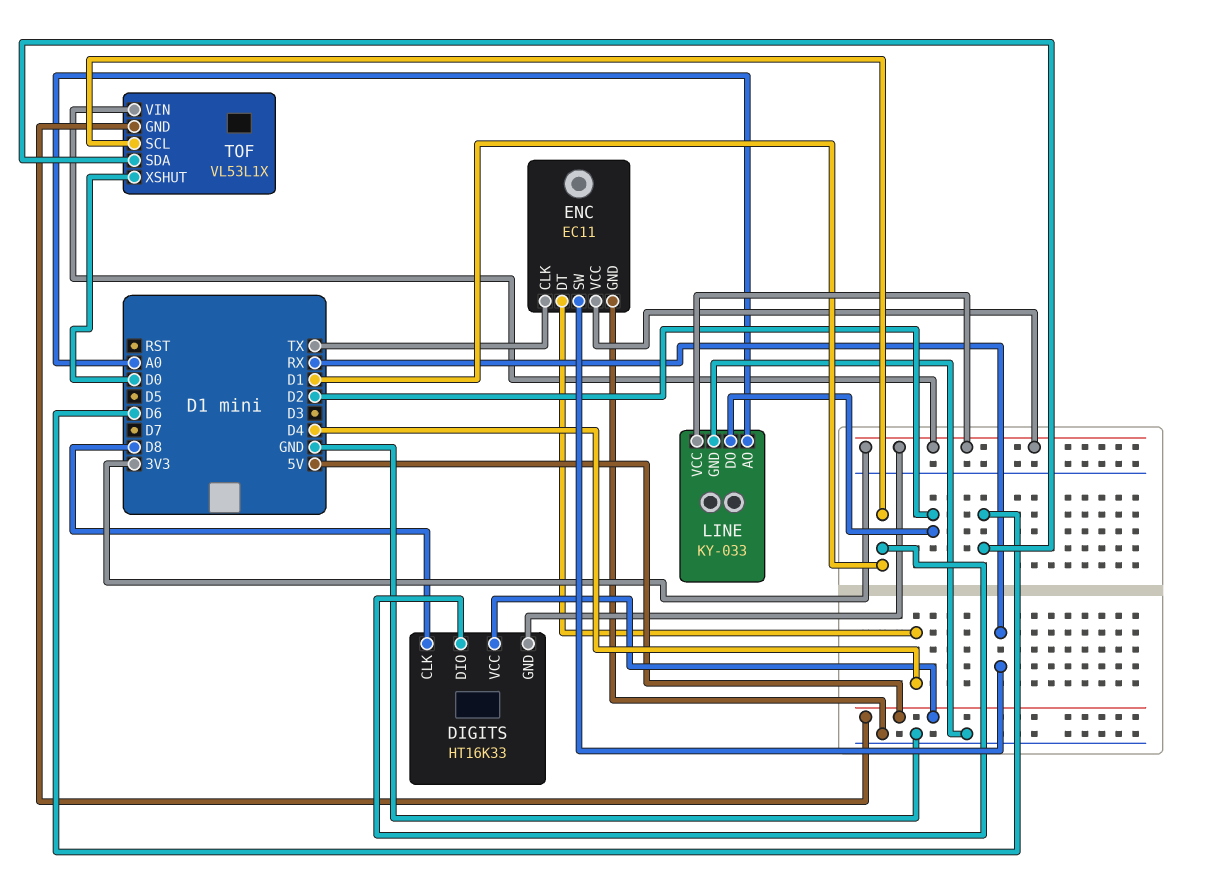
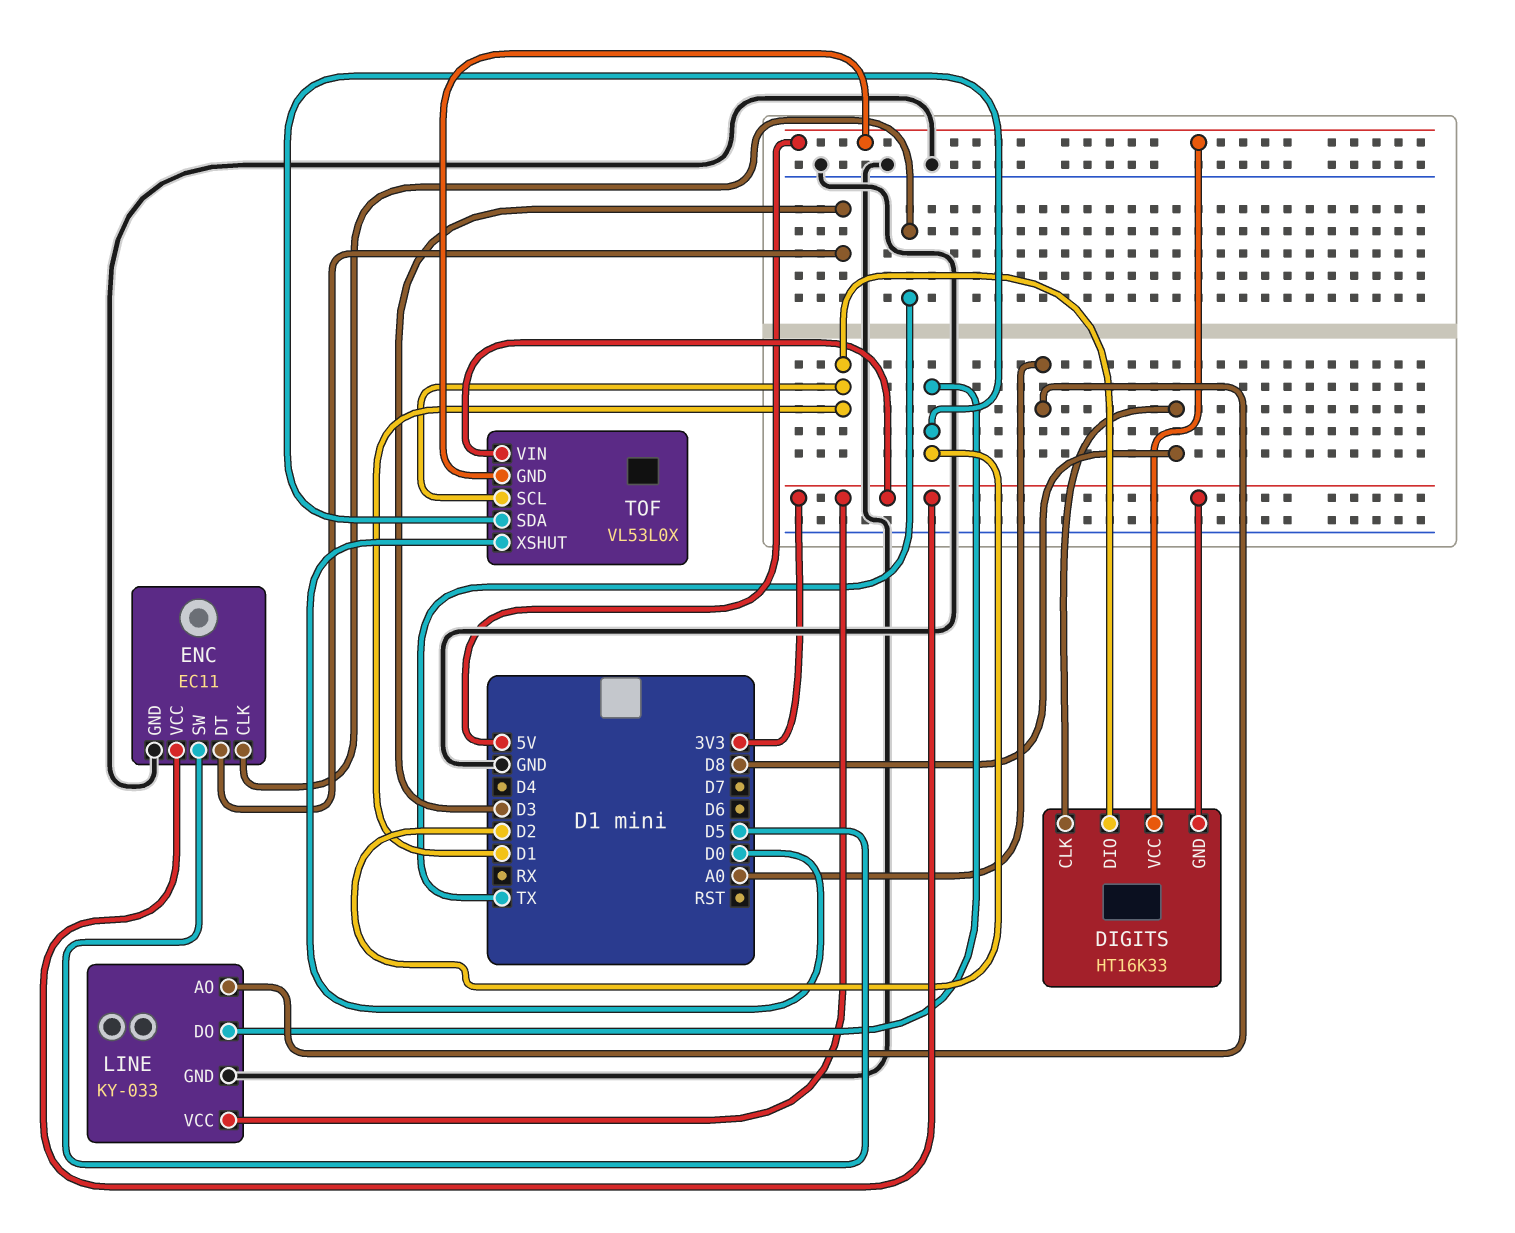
ENC pin DT: D4 -> D3
ENC pin SW: RX -> D5
TOF: VL53L1X -> VL53L0X
TOF pin SDA: D6 -> D2

